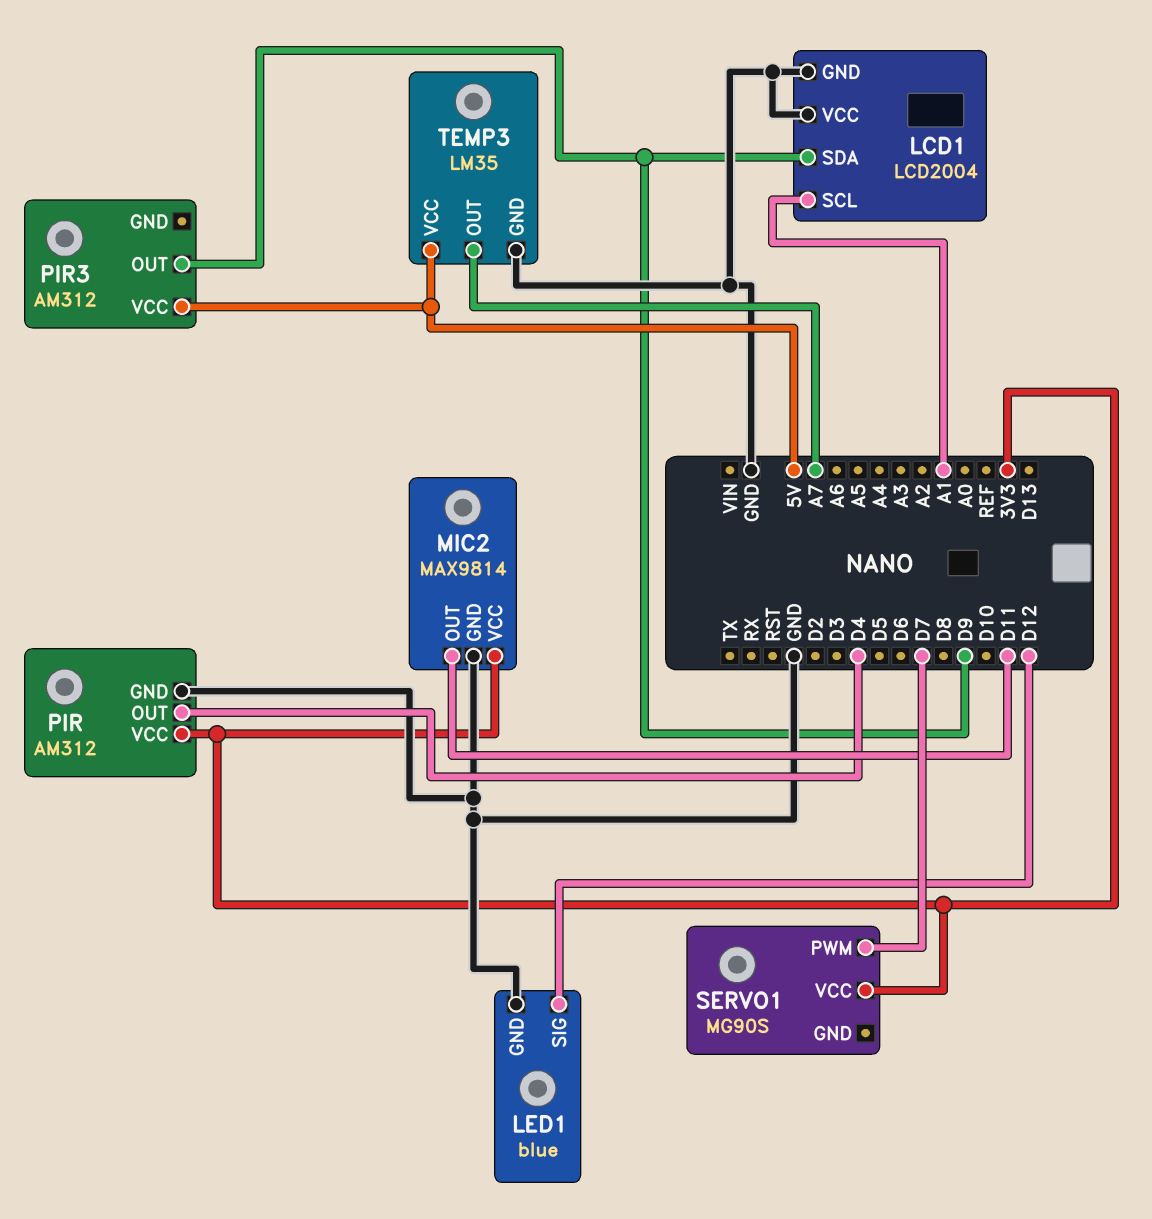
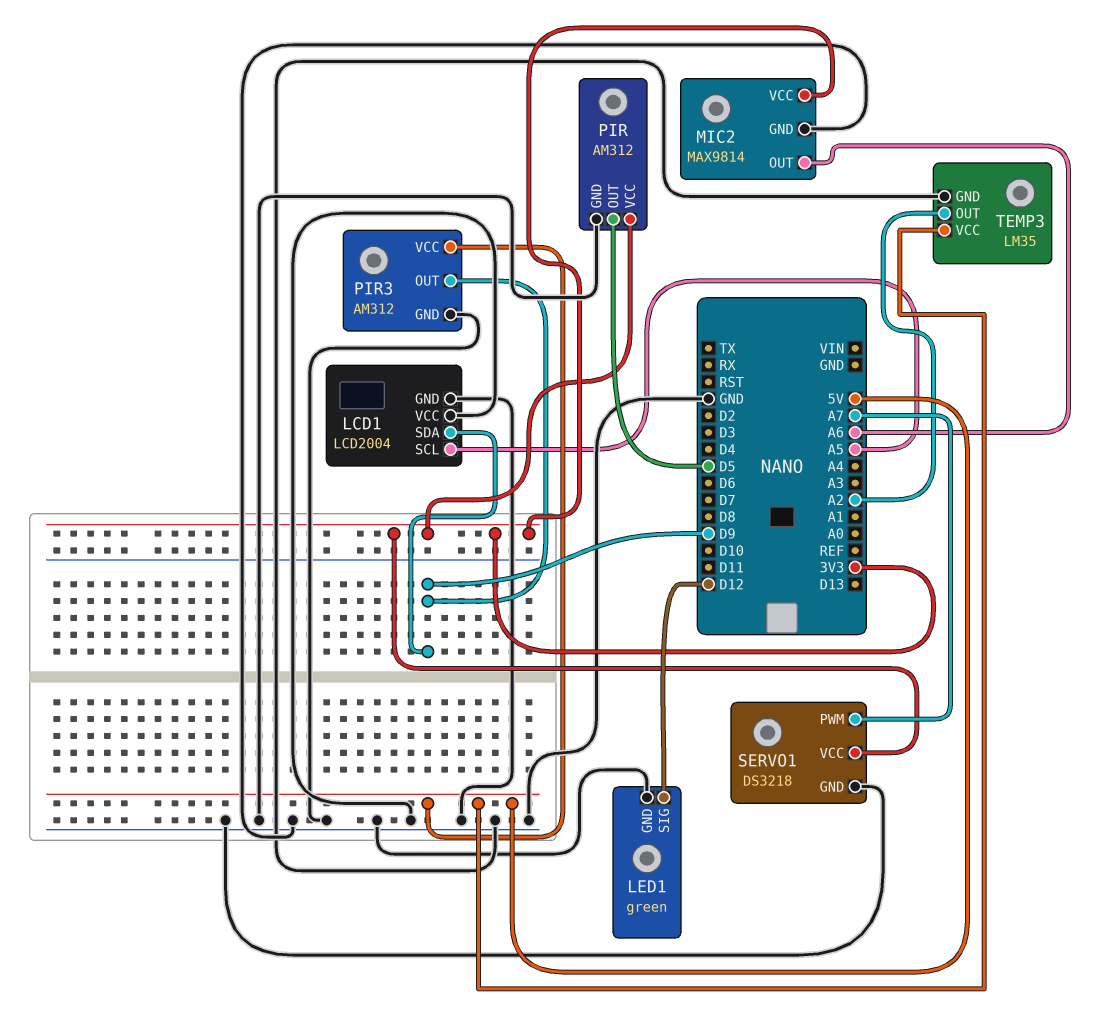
LCD1 pin SCL: A1 -> A5
LED1: blue -> green
MIC2 pin OUT: D11 -> A6
PIR pin OUT: D4 -> D5
PIR3 pin GND: none -> GND
SERVO1: MG90S -> DS3218
SERVO1 pin GND: none -> GND
SERVO1 pin PWM: D7 -> A7
TEMP3 pin OUT: A7 -> A2

